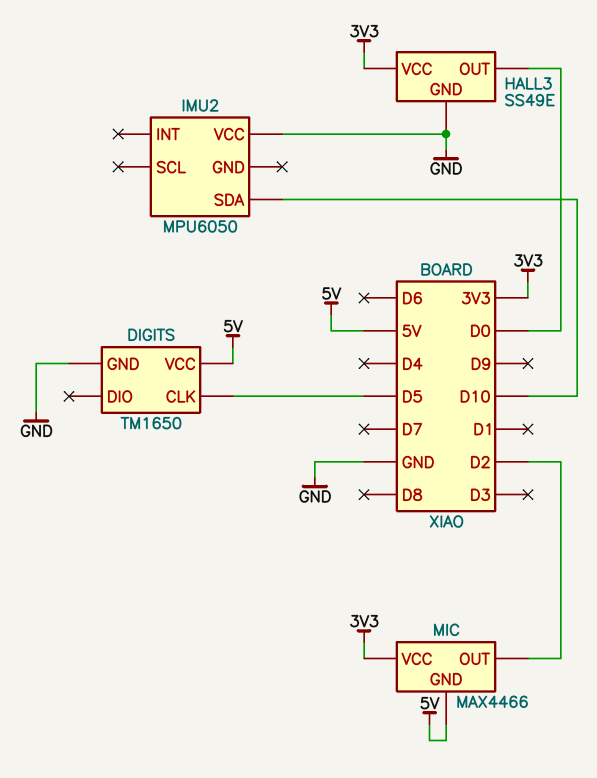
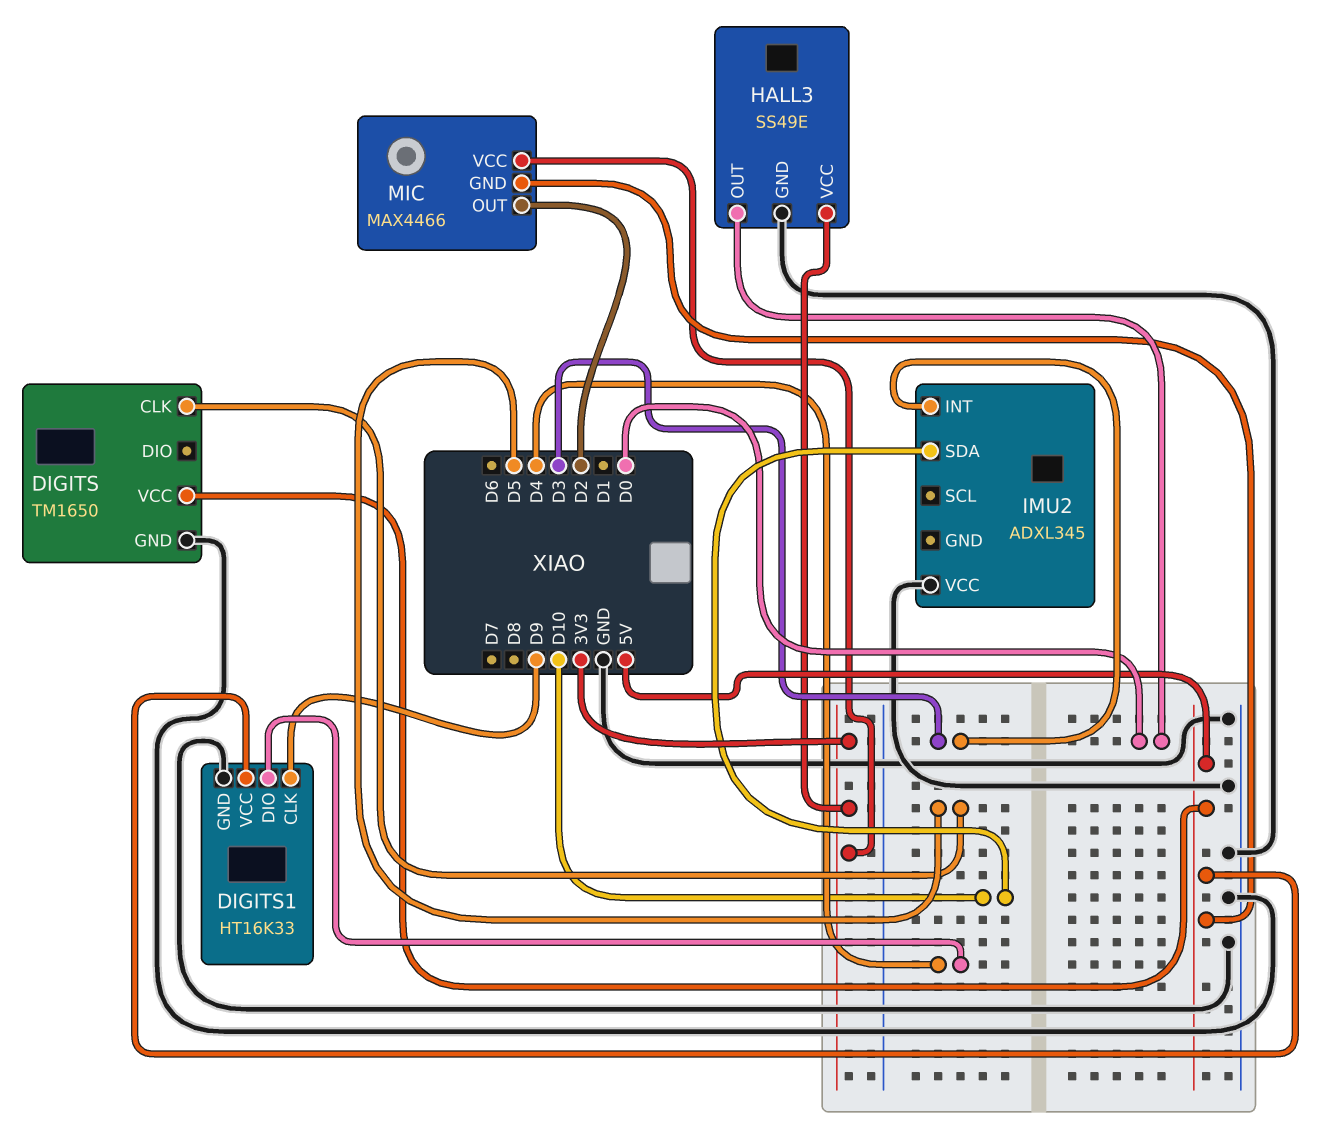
DIGITS1: none -> HT16K33
DIGITS1 pin CLK: none -> D9
DIGITS1 pin DIO: none -> D4
DIGITS1 pin GND: none -> GND
DIGITS1 pin VCC: none -> 5V
IMU2: MPU6050 -> ADXL345
IMU2 pin INT: none -> D3

